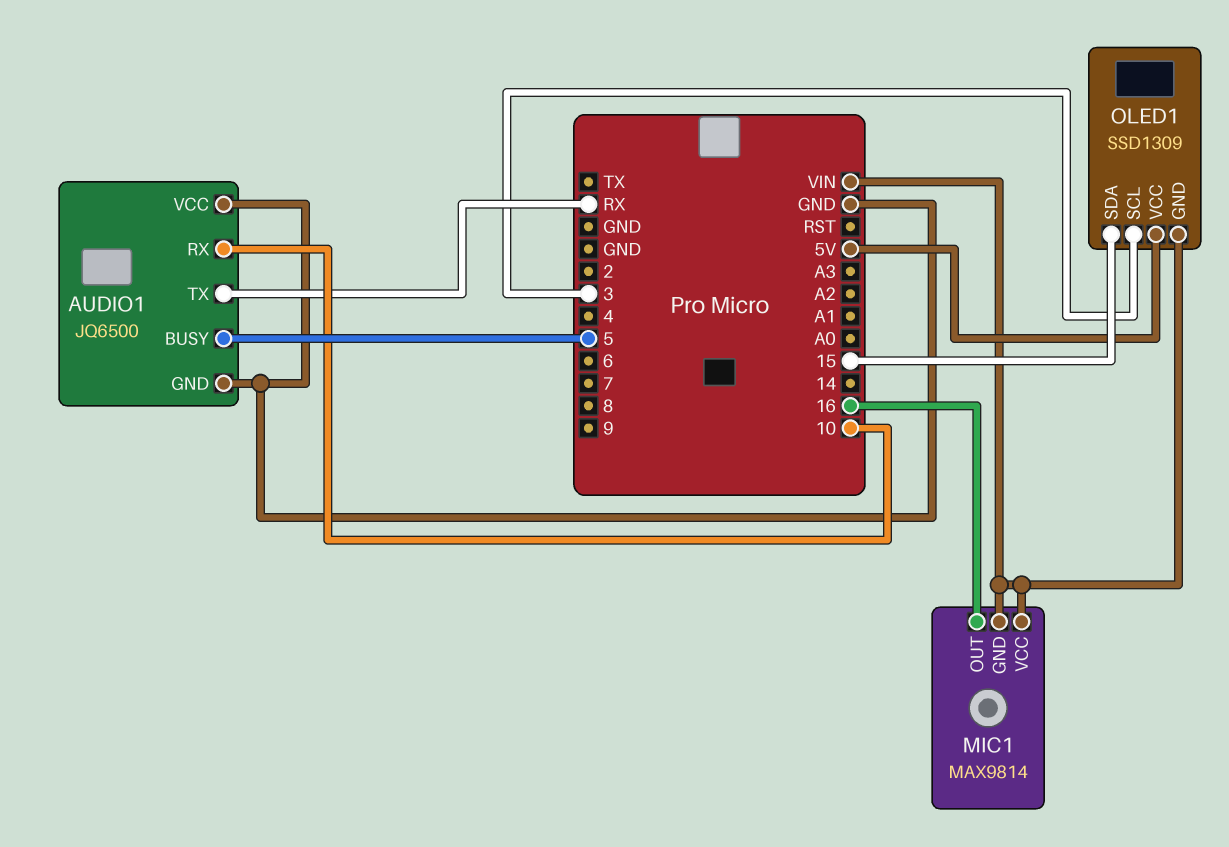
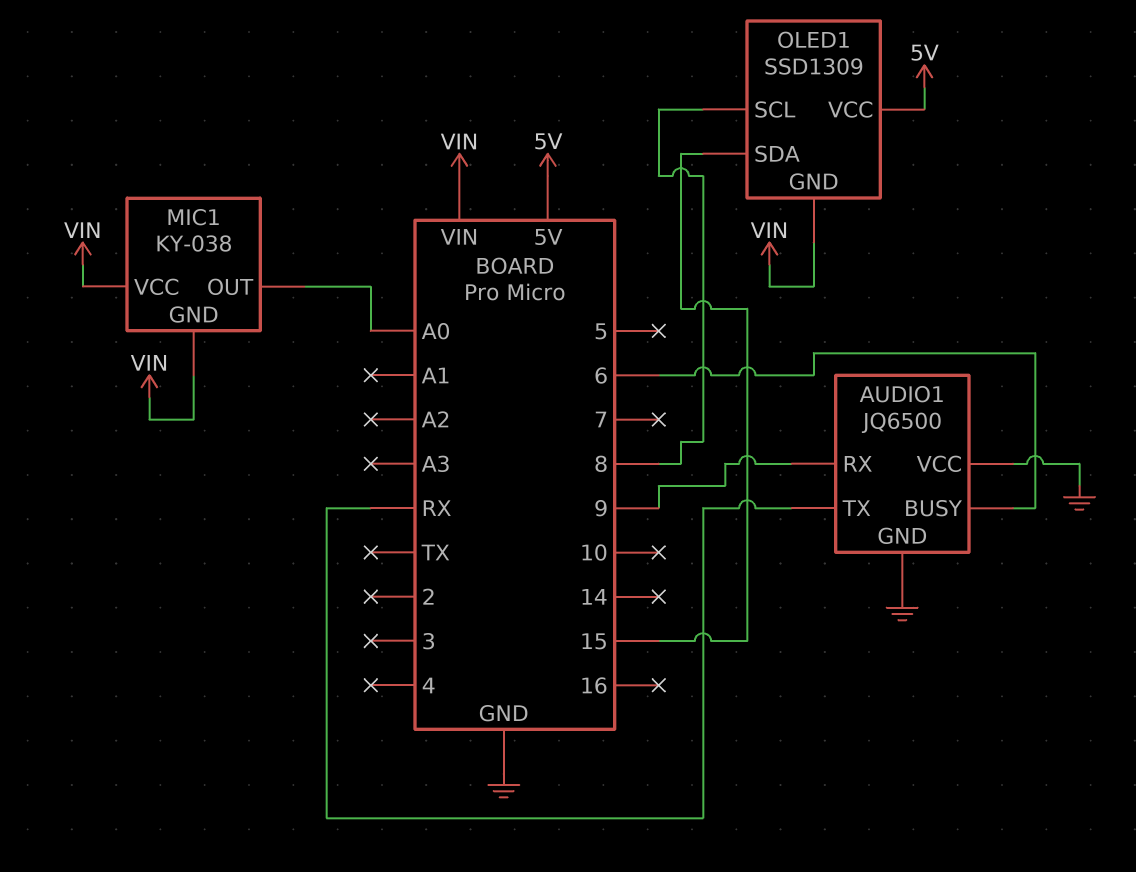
AUDIO1 pin BUSY: 5 -> 6
AUDIO1 pin RX: 10 -> 9
MIC1: MAX9814 -> KY-038
MIC1 pin OUT: 16 -> A0
OLED1 pin SCL: 3 -> 8

